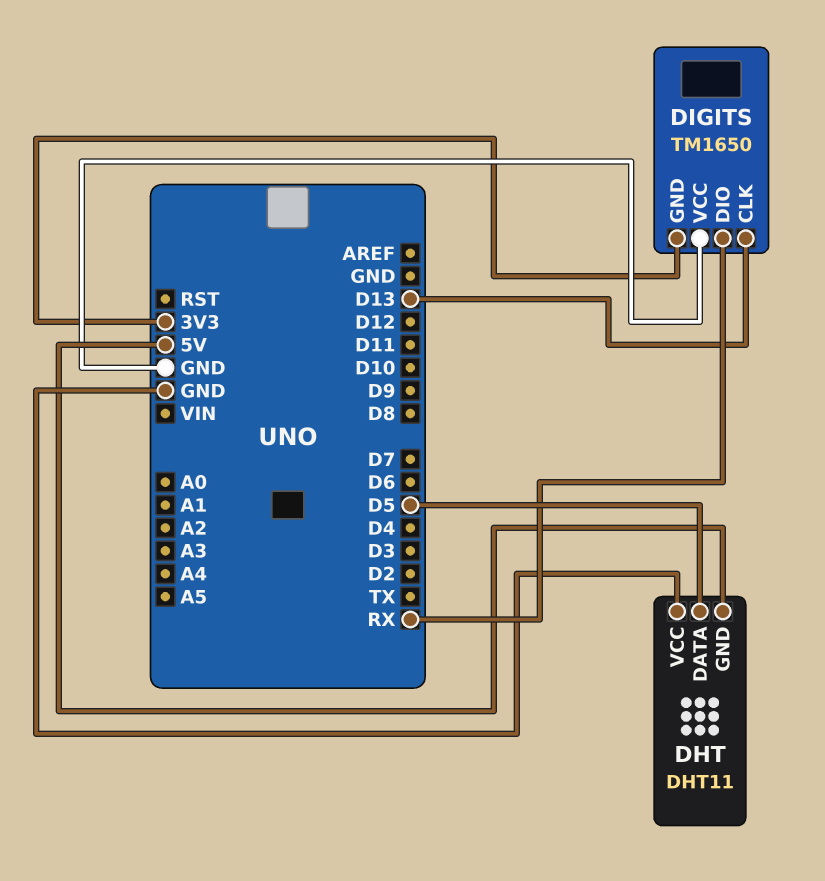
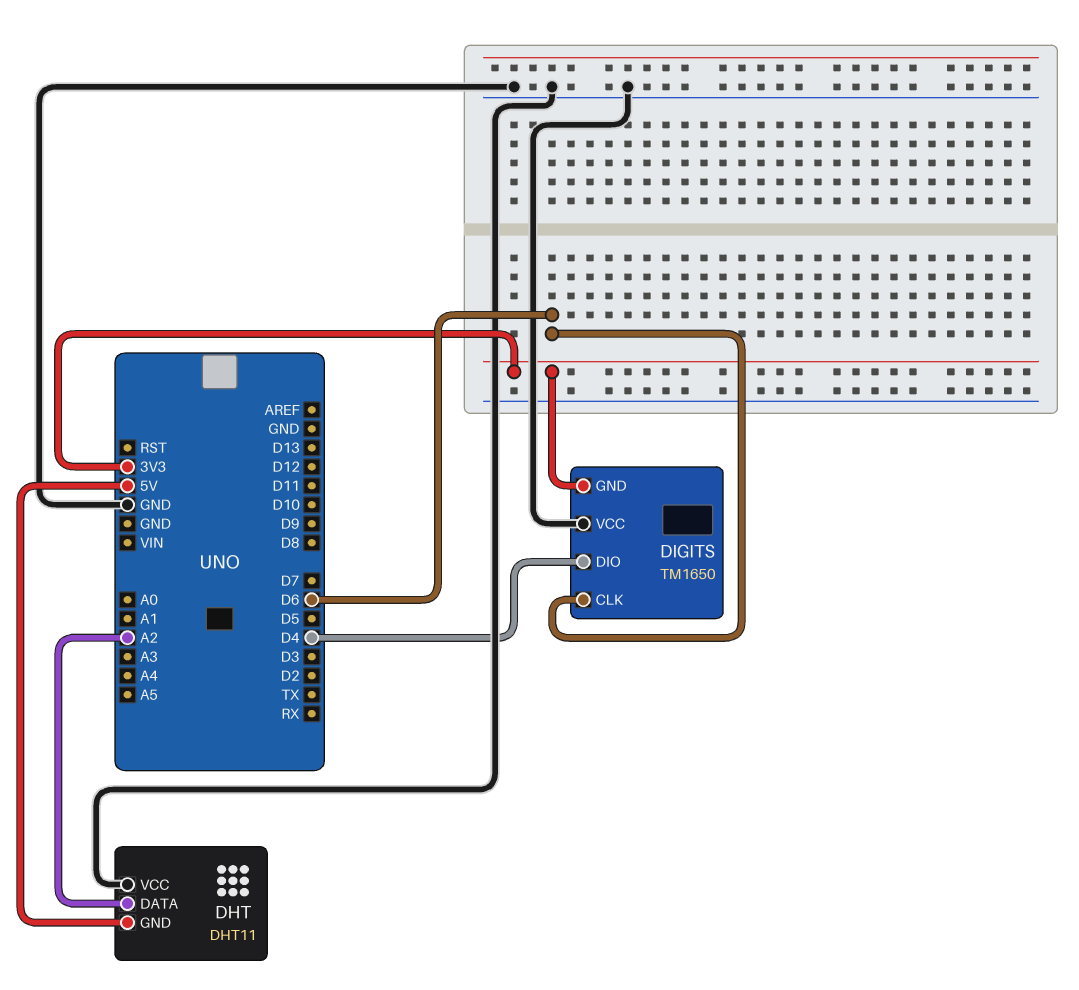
DHT pin DATA: D5 -> A2
DIGITS pin CLK: D13 -> D6
DIGITS pin DIO: RX -> D4

